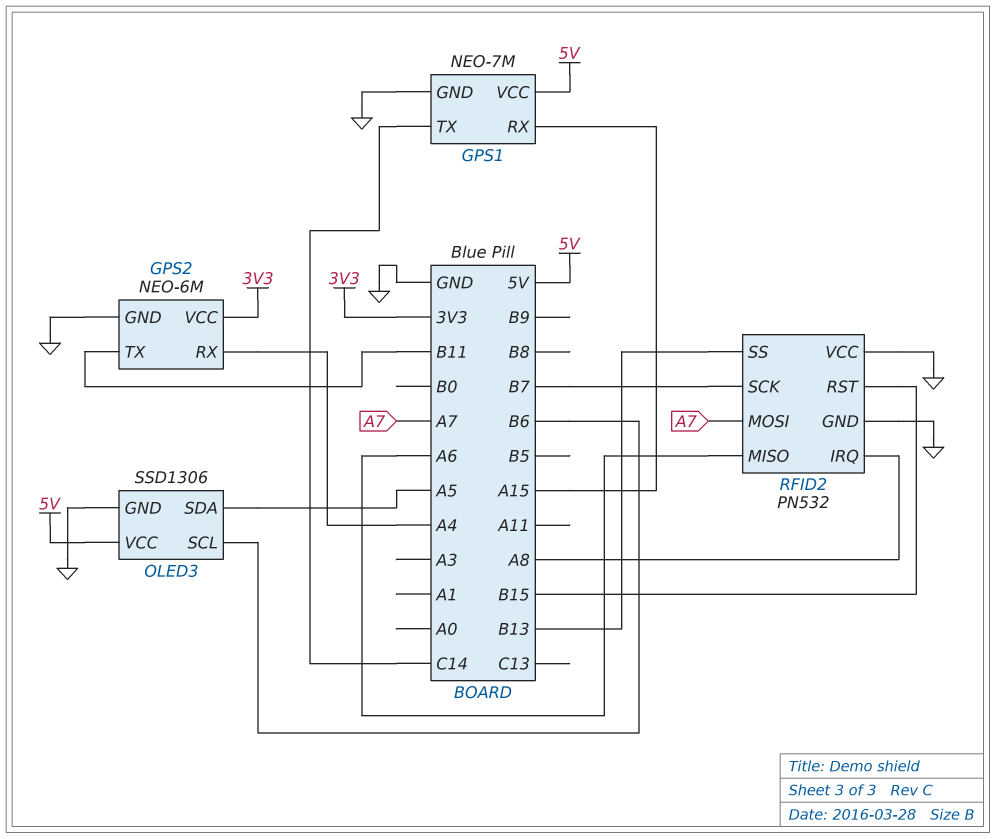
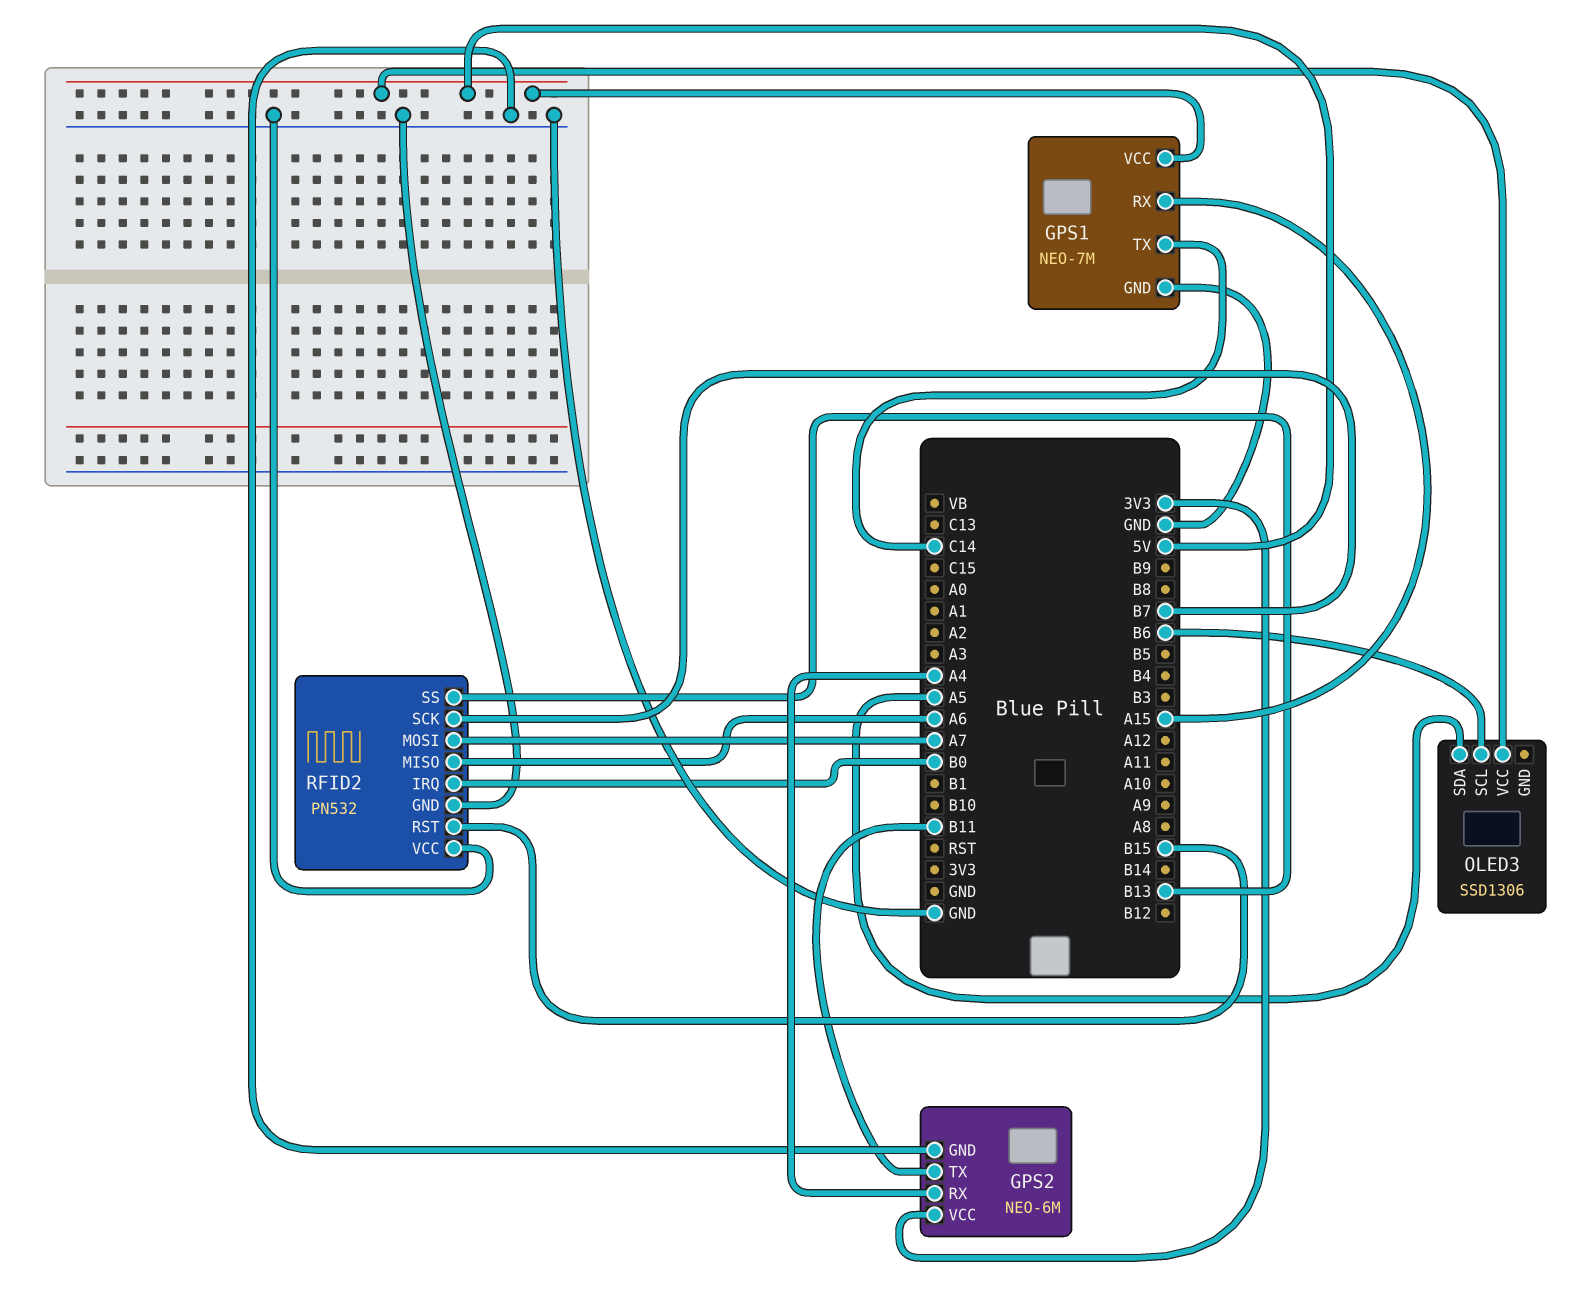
OLED3 pin GND: GND -> none
RFID2 pin IRQ: A8 -> B0

